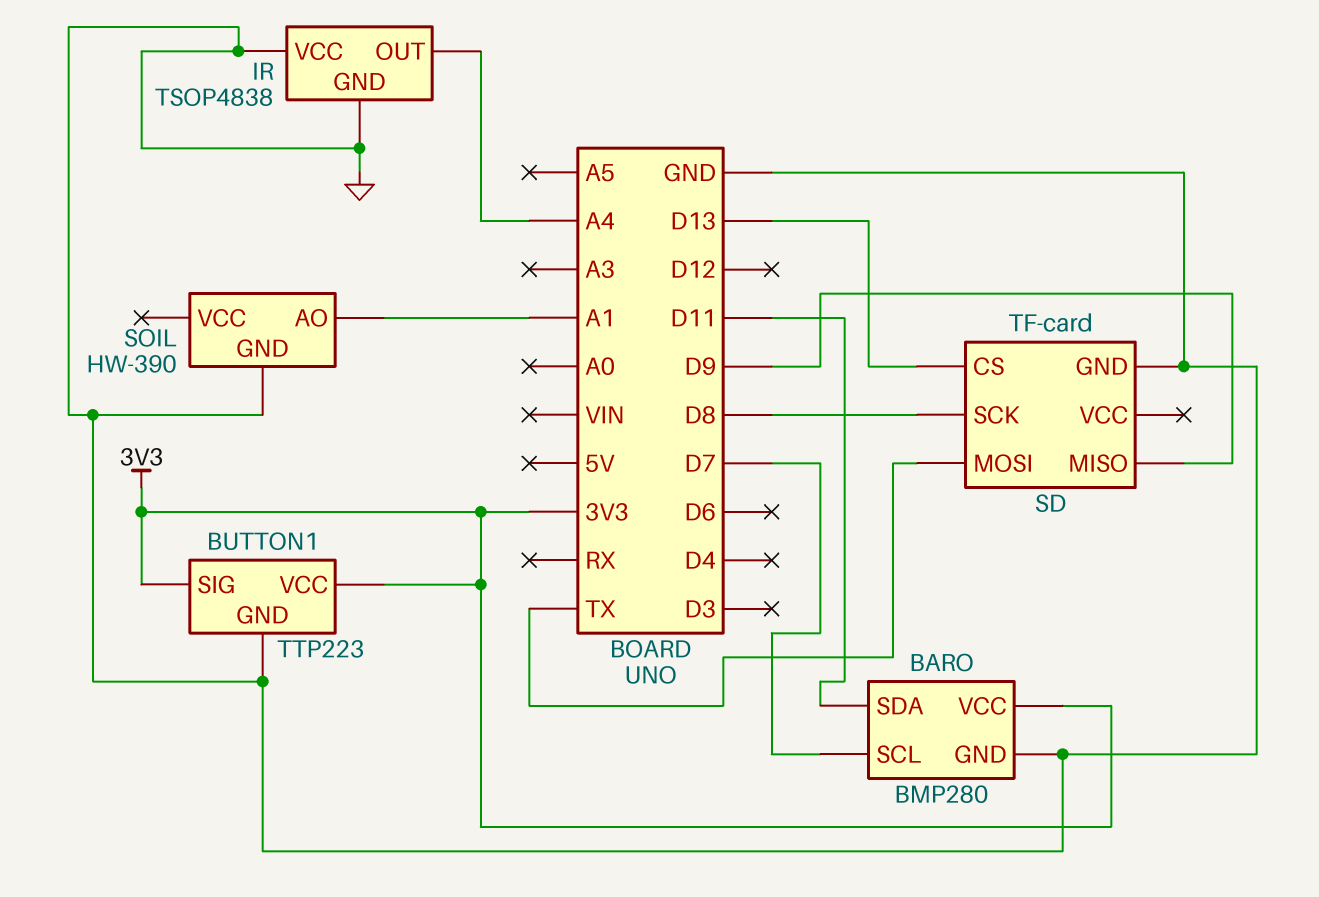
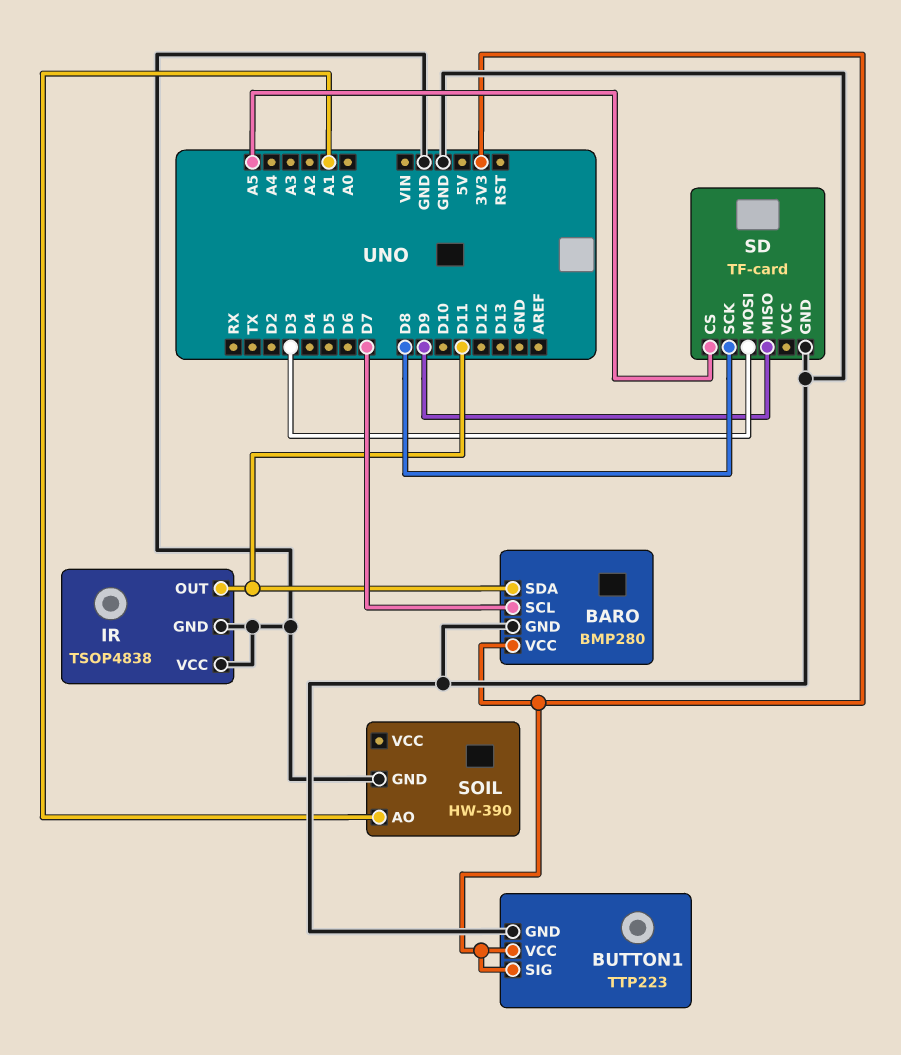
IR pin OUT: A4 -> D11
SD pin CS: D13 -> A5
SD pin MOSI: TX -> D3

